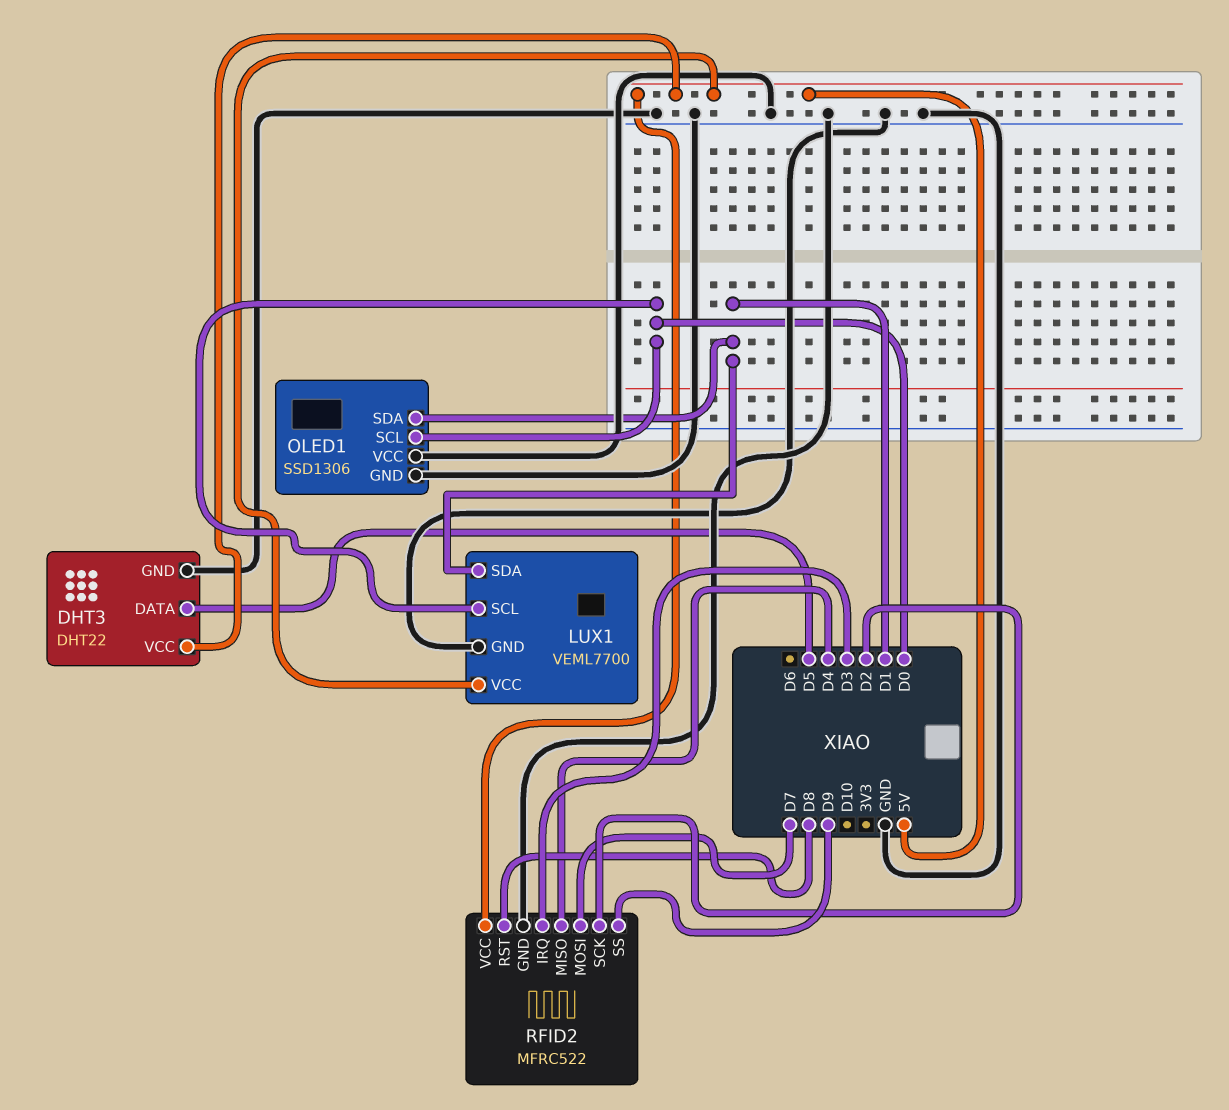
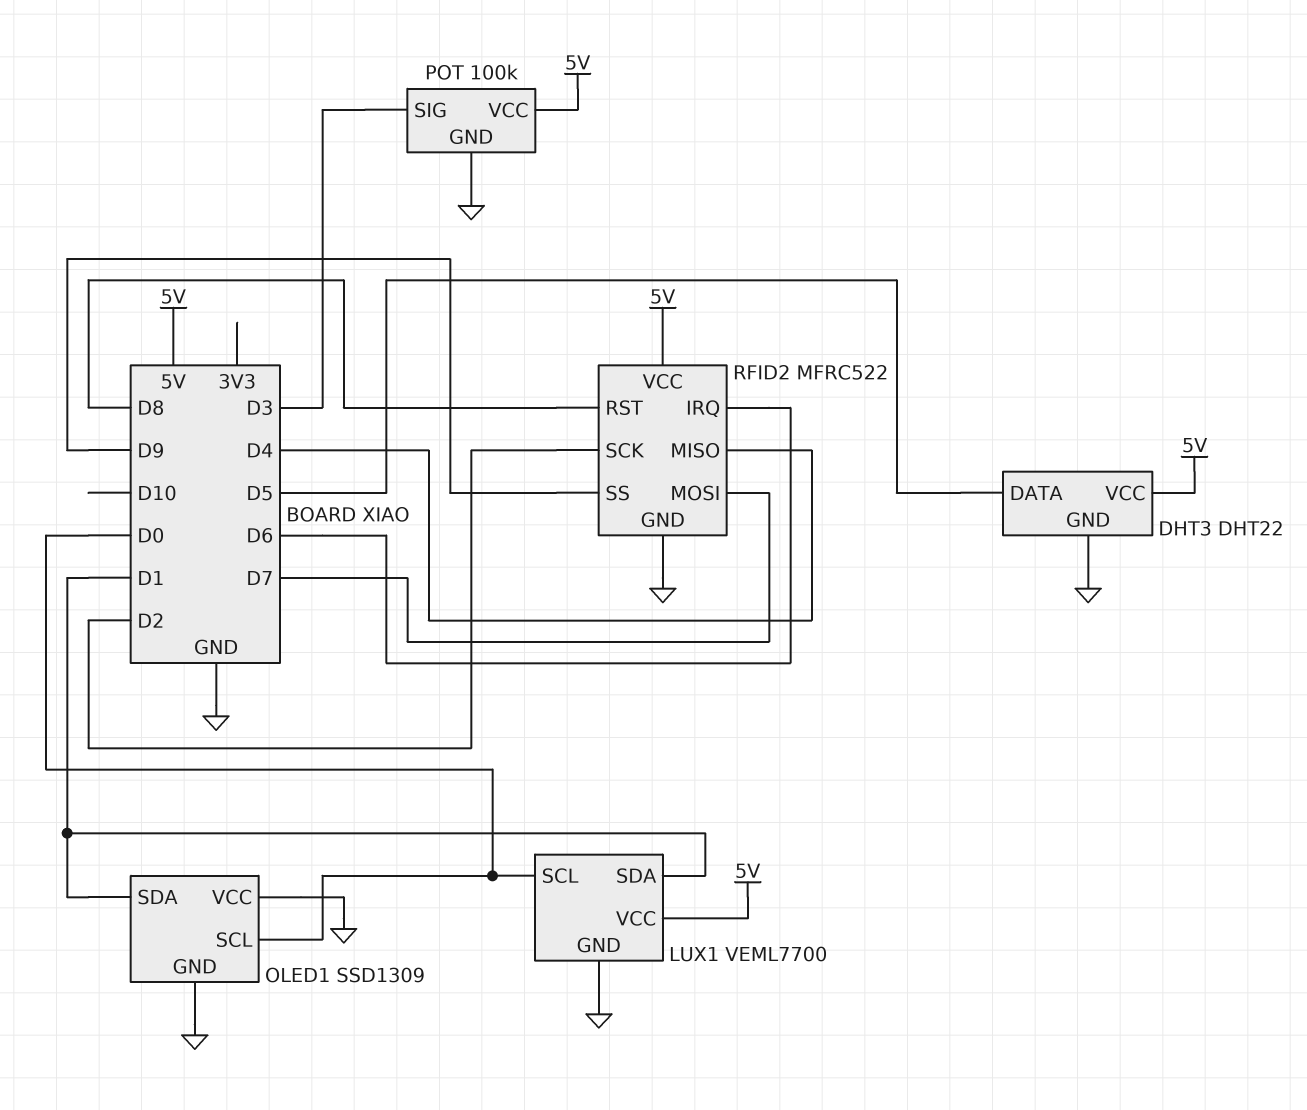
OLED1: SSD1306 -> SSD1309
POT: none -> 100k
POT pin GND: none -> GND
POT pin SIG: none -> D3
POT pin VCC: none -> 5V
RFID2 pin IRQ: D3 -> D6

